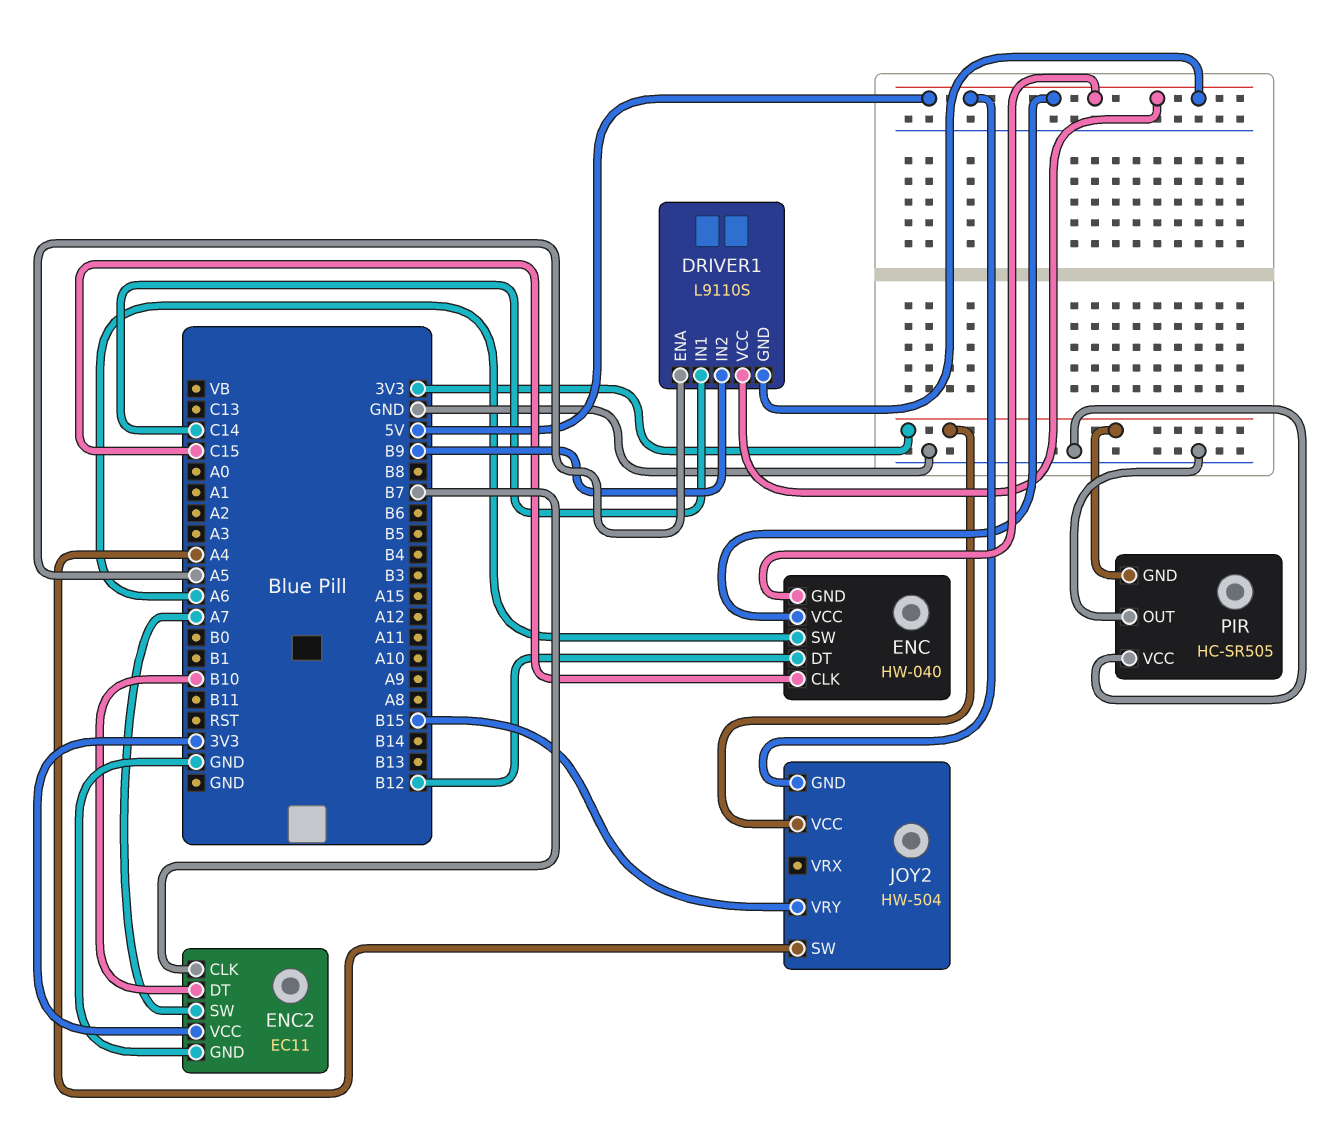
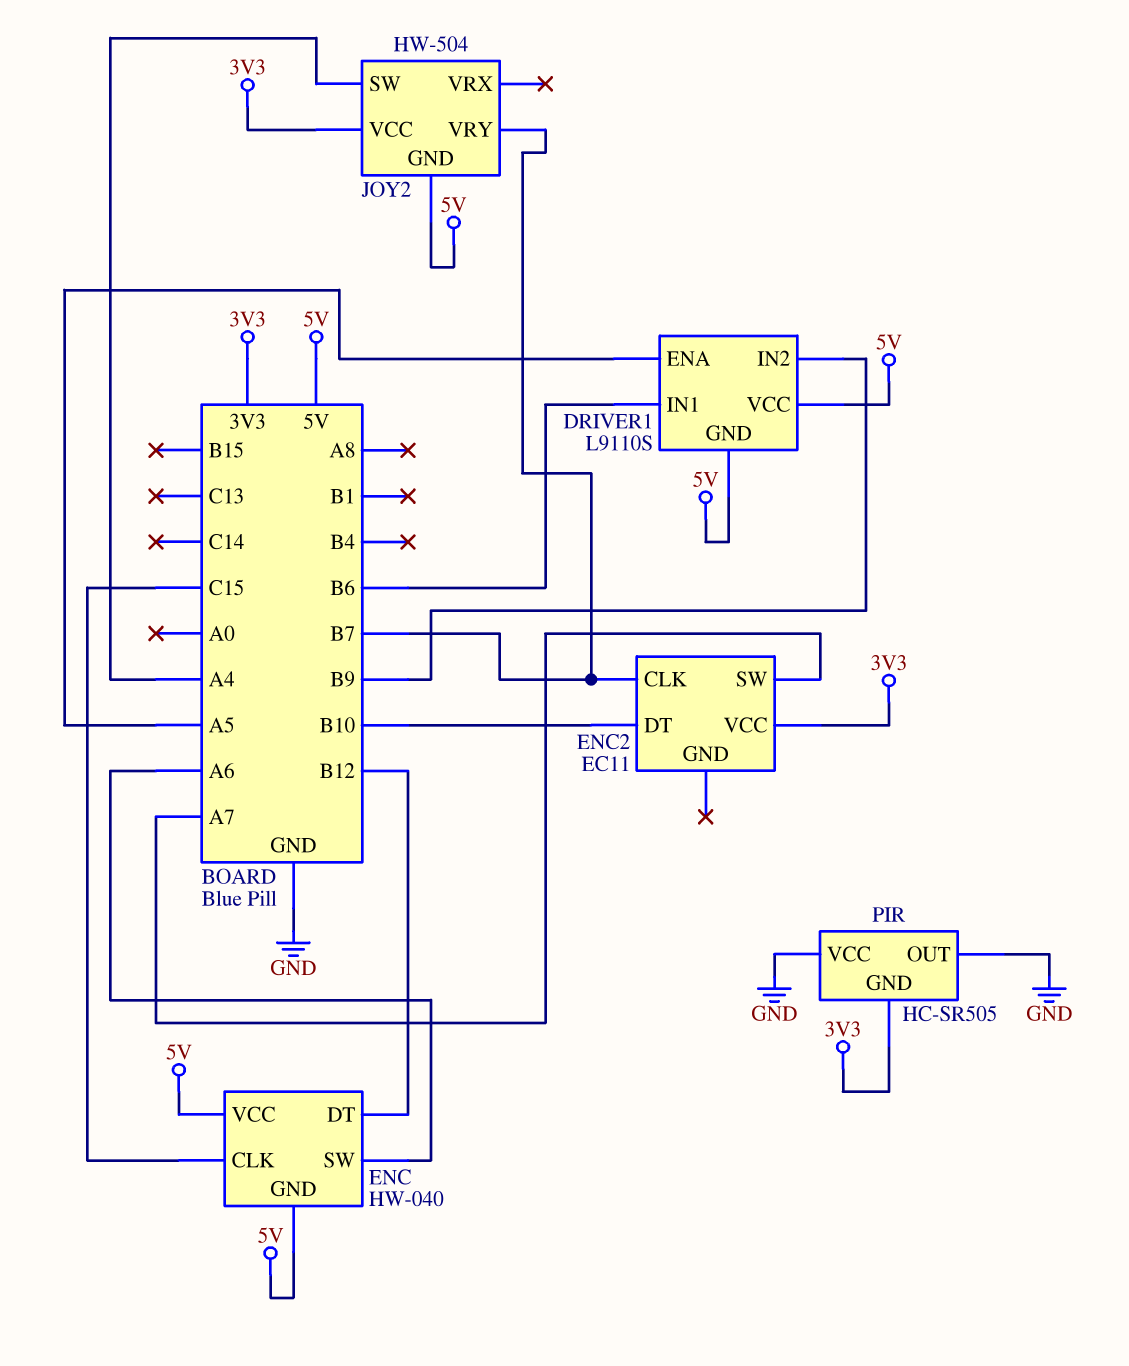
DRIVER1 pin IN1: C14 -> B6
ENC2 pin GND: GND -> none
JOY2 pin VRY: B15 -> B7

